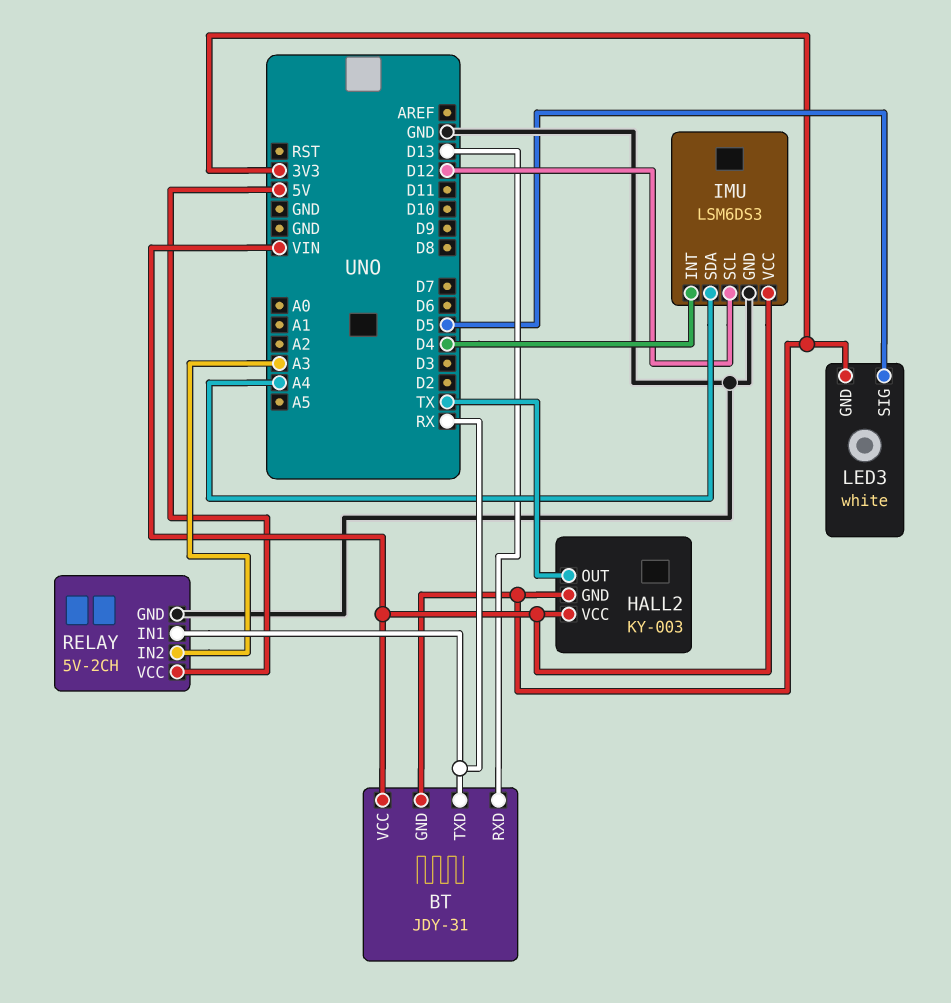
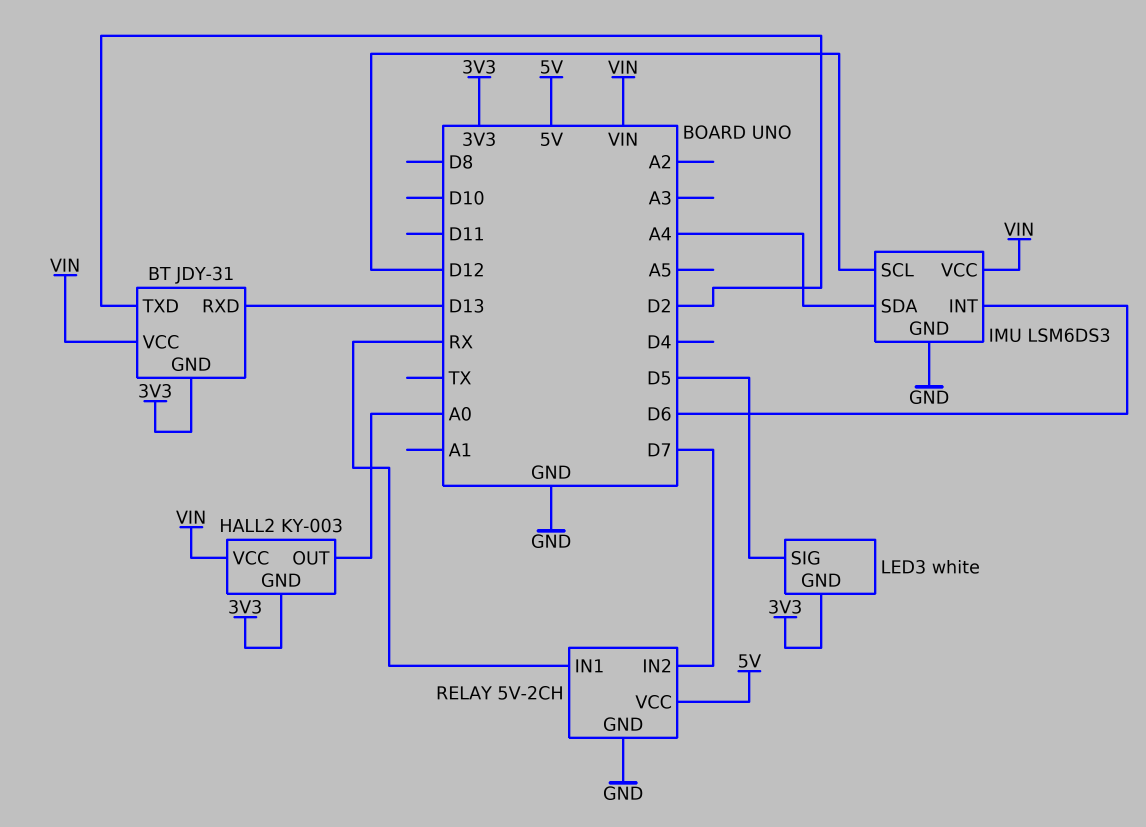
BT pin TXD: RX -> D2
HALL2 pin OUT: TX -> A0
IMU pin INT: D4 -> D6
RELAY pin IN2: A3 -> D7

